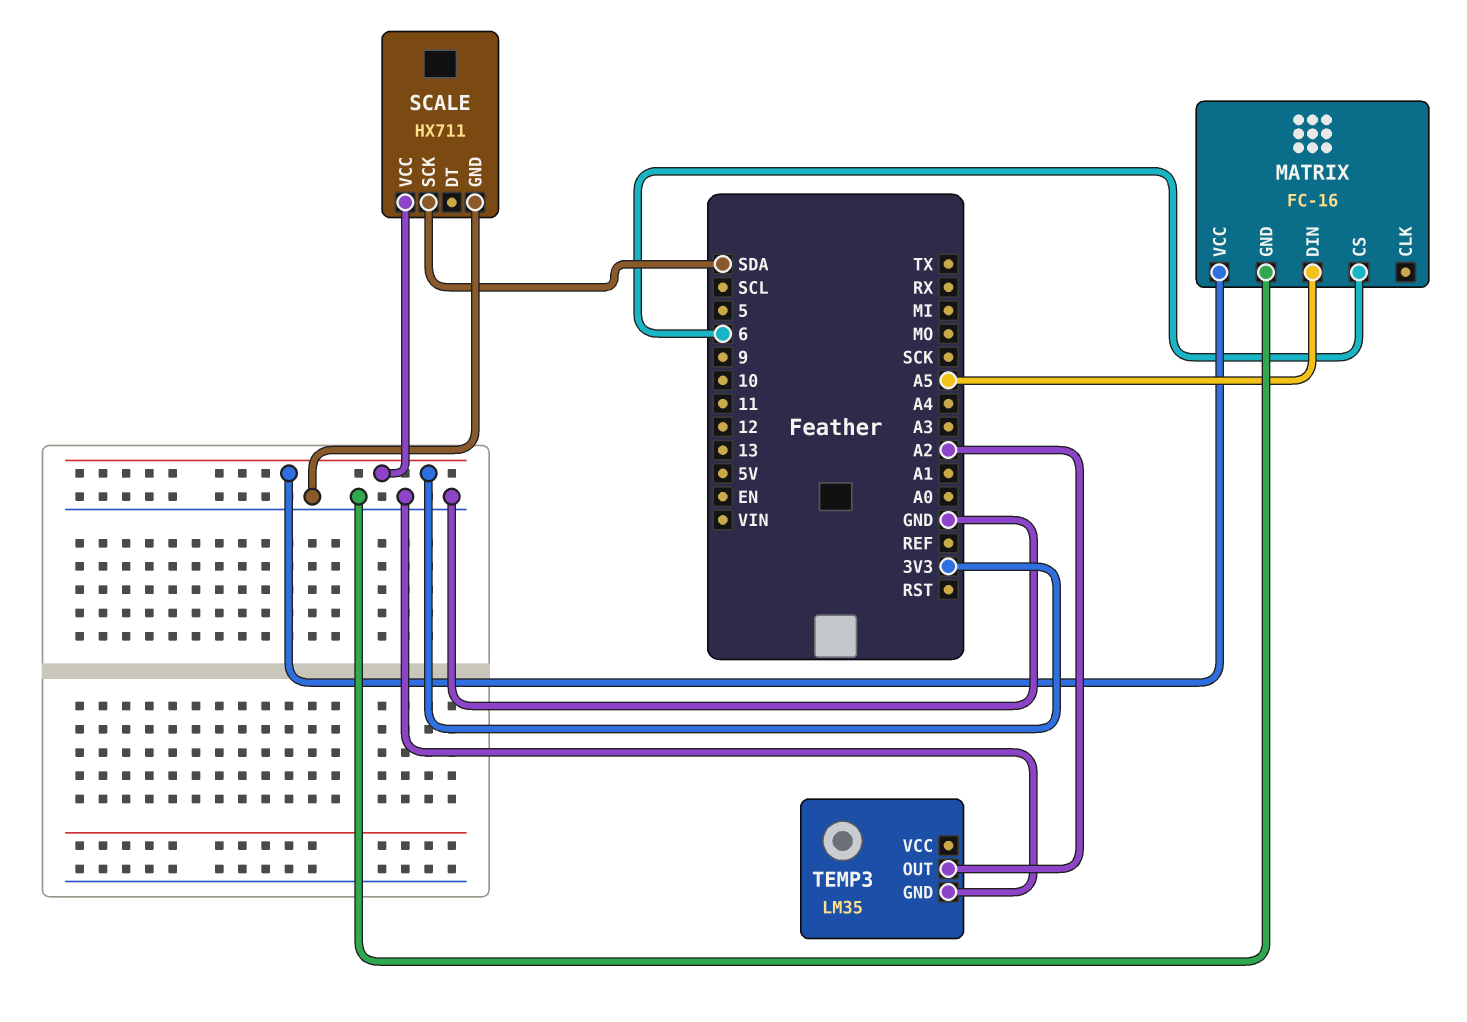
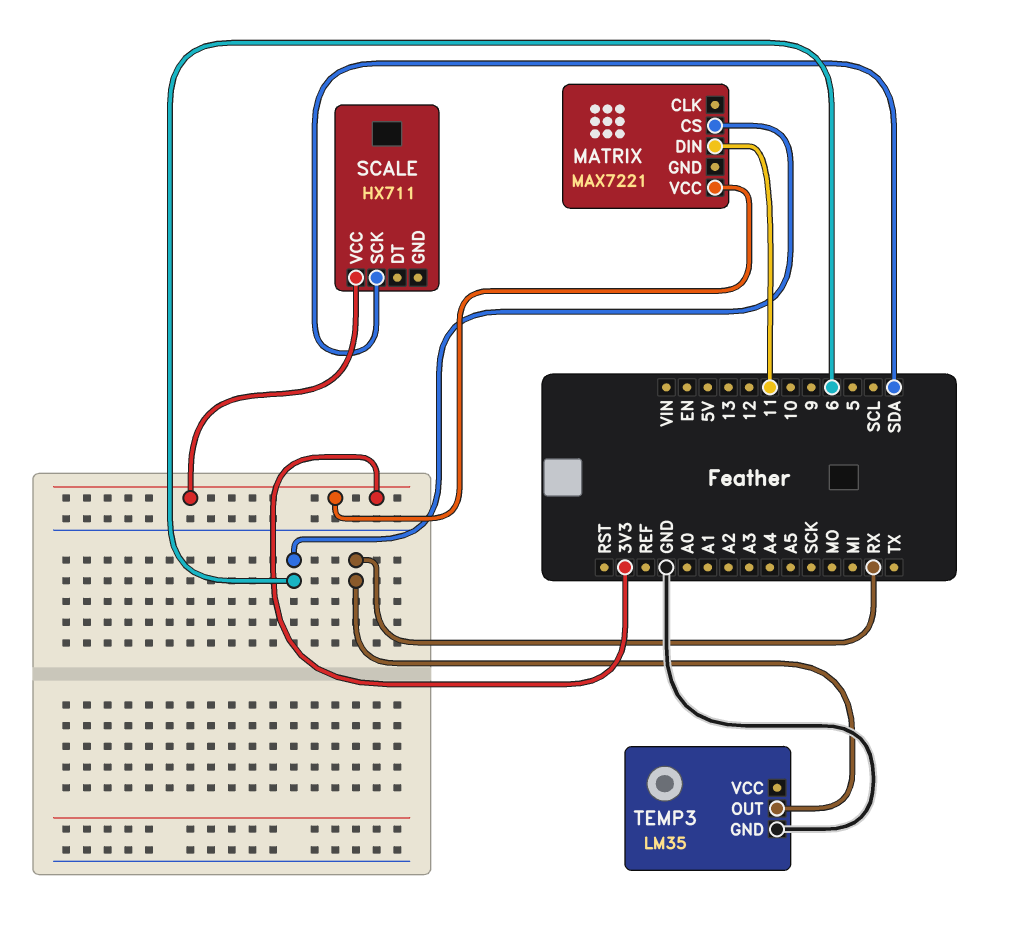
MATRIX: FC-16 -> MAX7221
MATRIX pin DIN: A5 -> 11
MATRIX pin GND: GND -> none
SCALE pin GND: GND -> none
TEMP3 pin OUT: A2 -> RX

